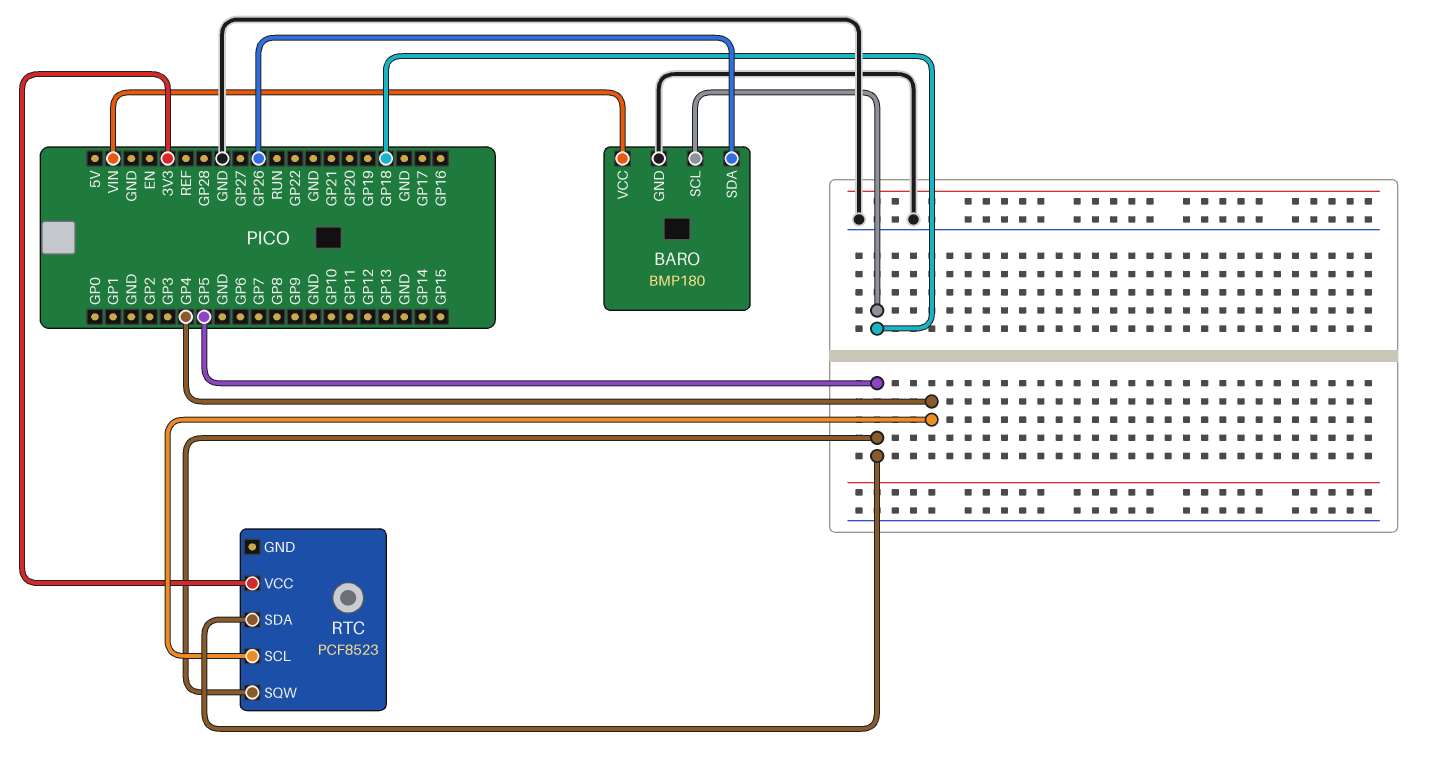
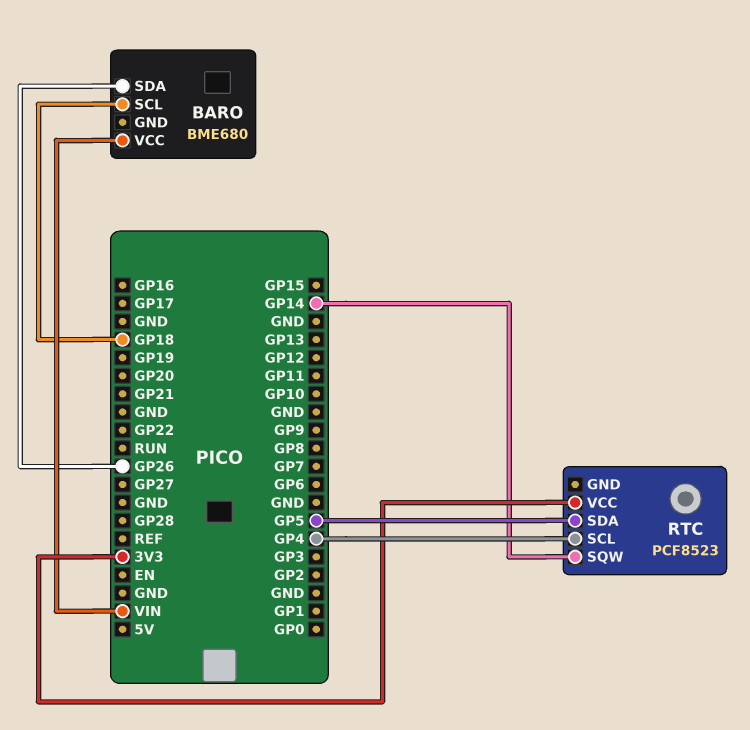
BARO: BMP180 -> BME680
BARO pin GND: GND -> none
RTC pin SQW: GP5 -> GP14

